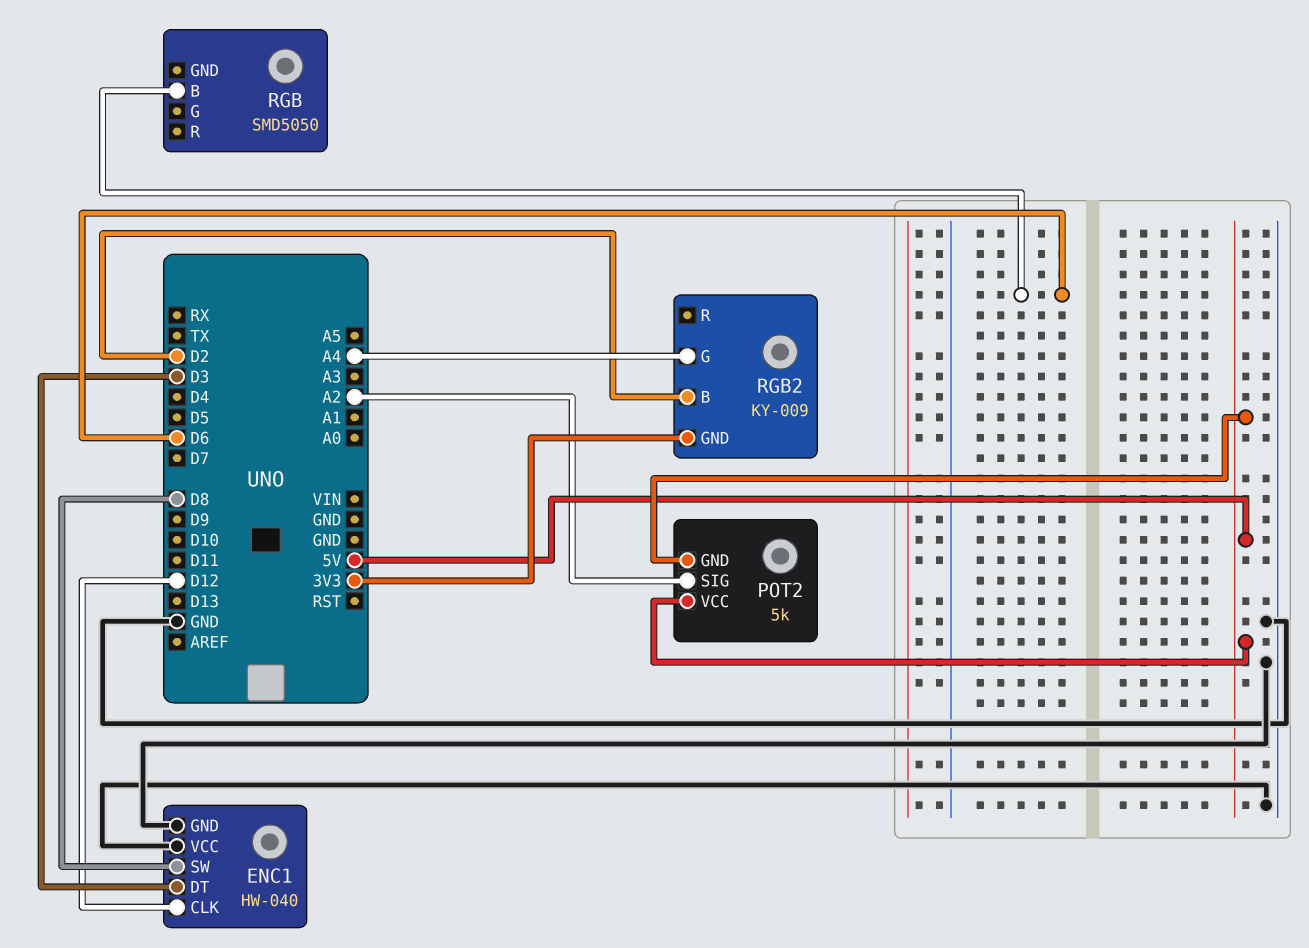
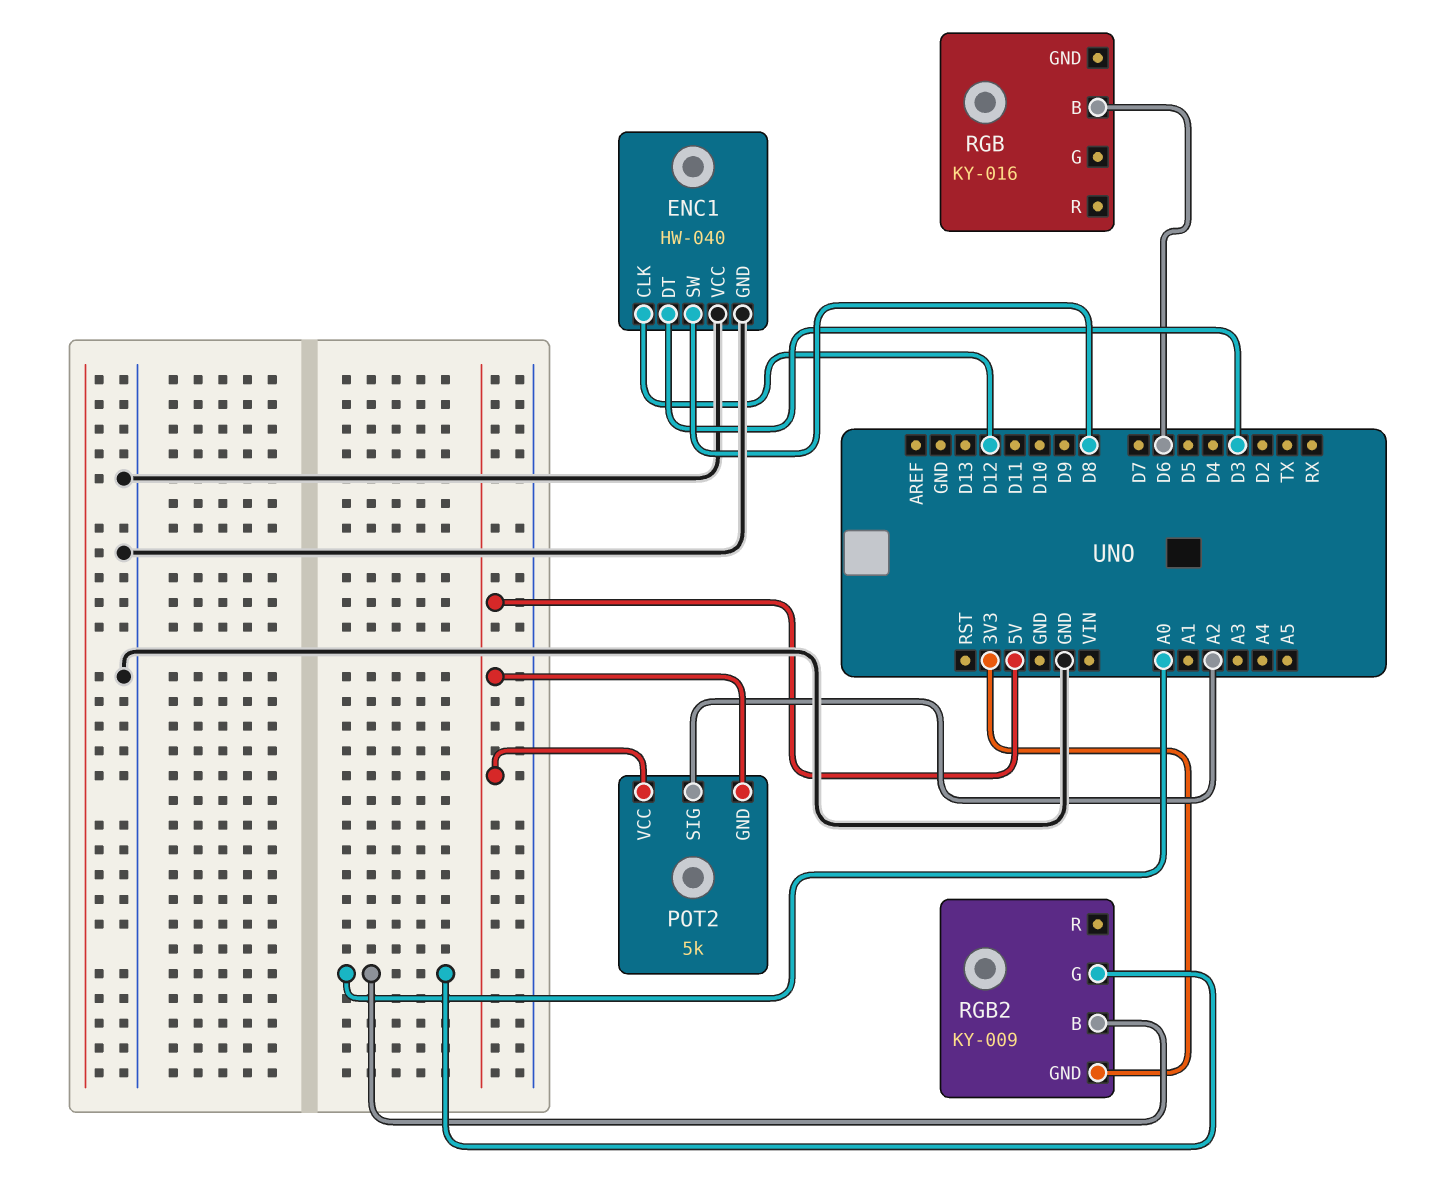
RGB: SMD5050 -> KY-016
RGB2 pin B: D2 -> A0
RGB2 pin G: A4 -> A0

